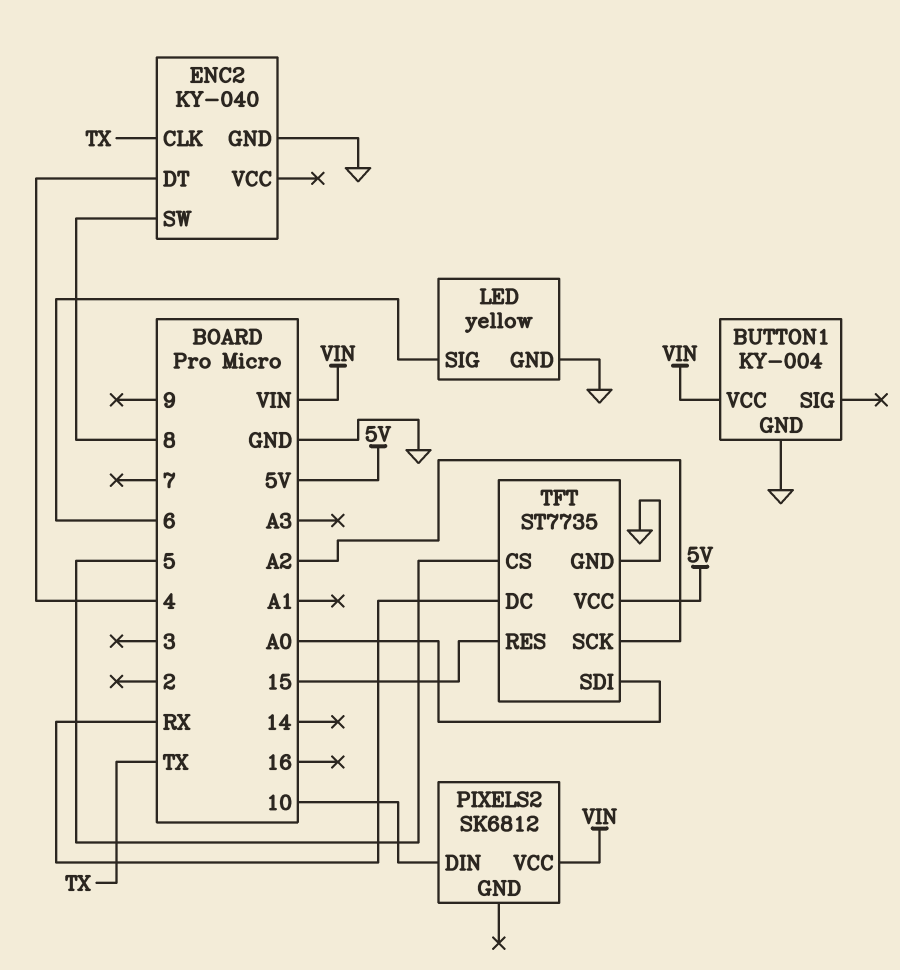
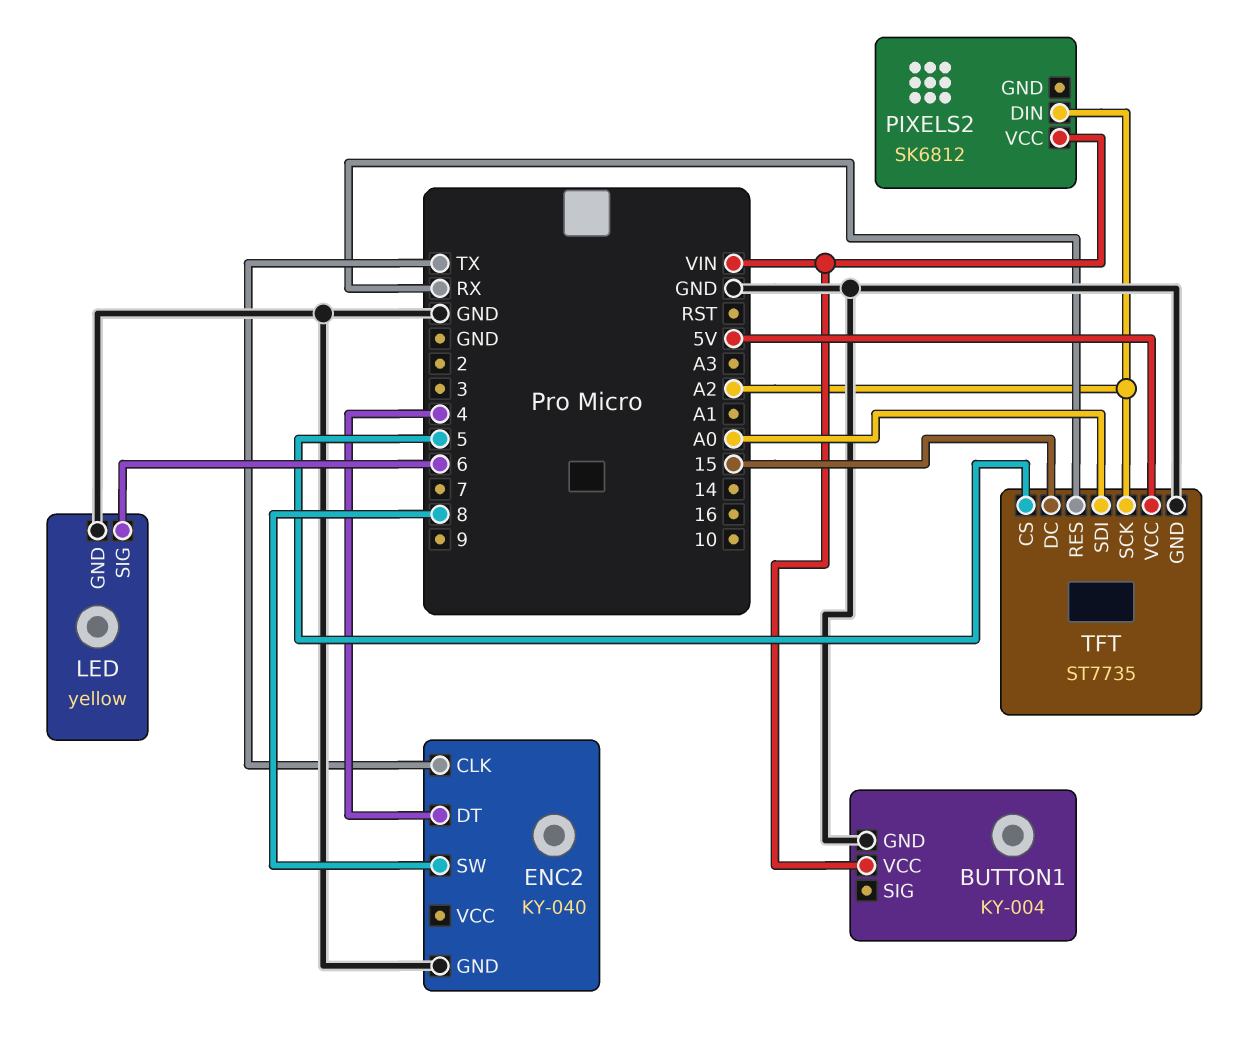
PIXELS2 pin DIN: 10 -> A2
TFT pin DC: RX -> 15
TFT pin RES: 15 -> RX

